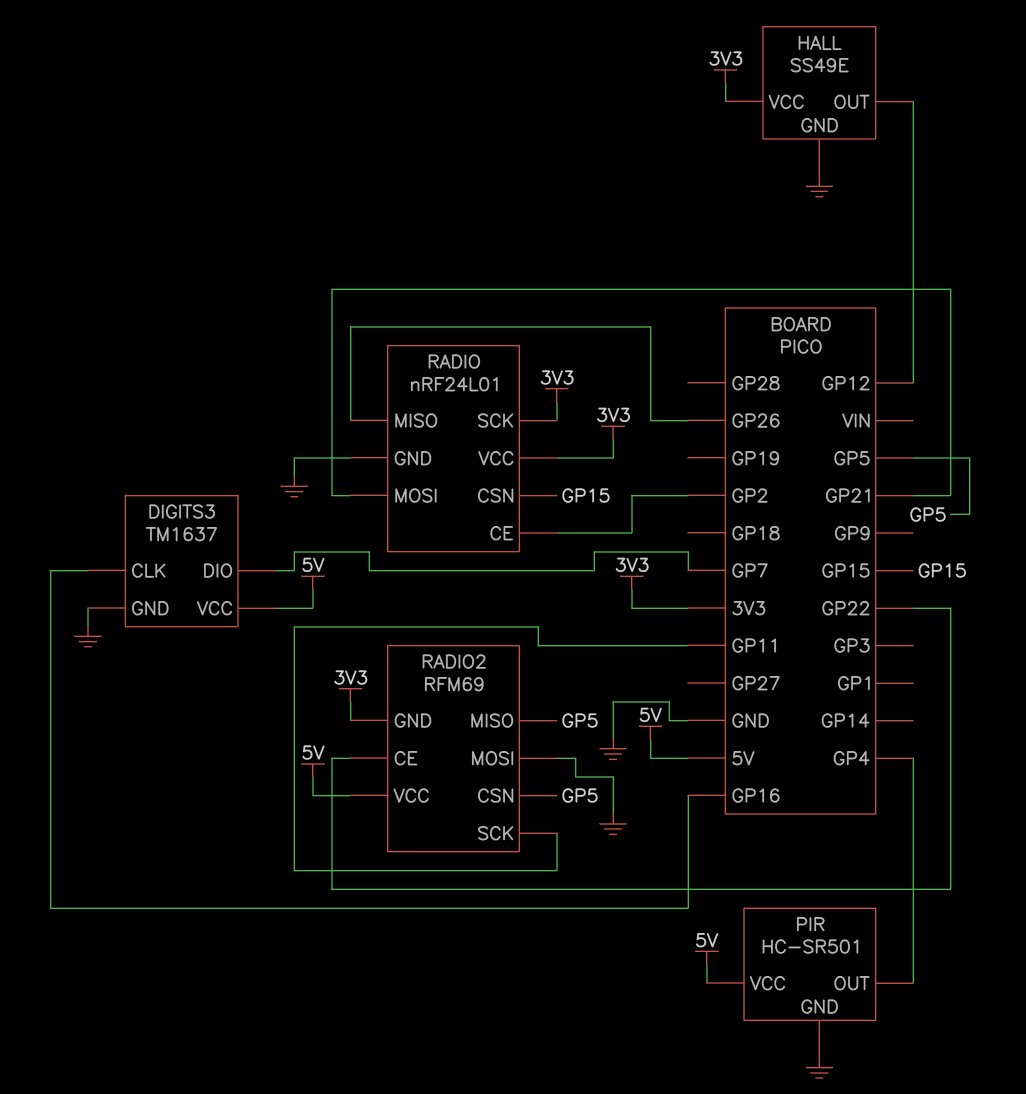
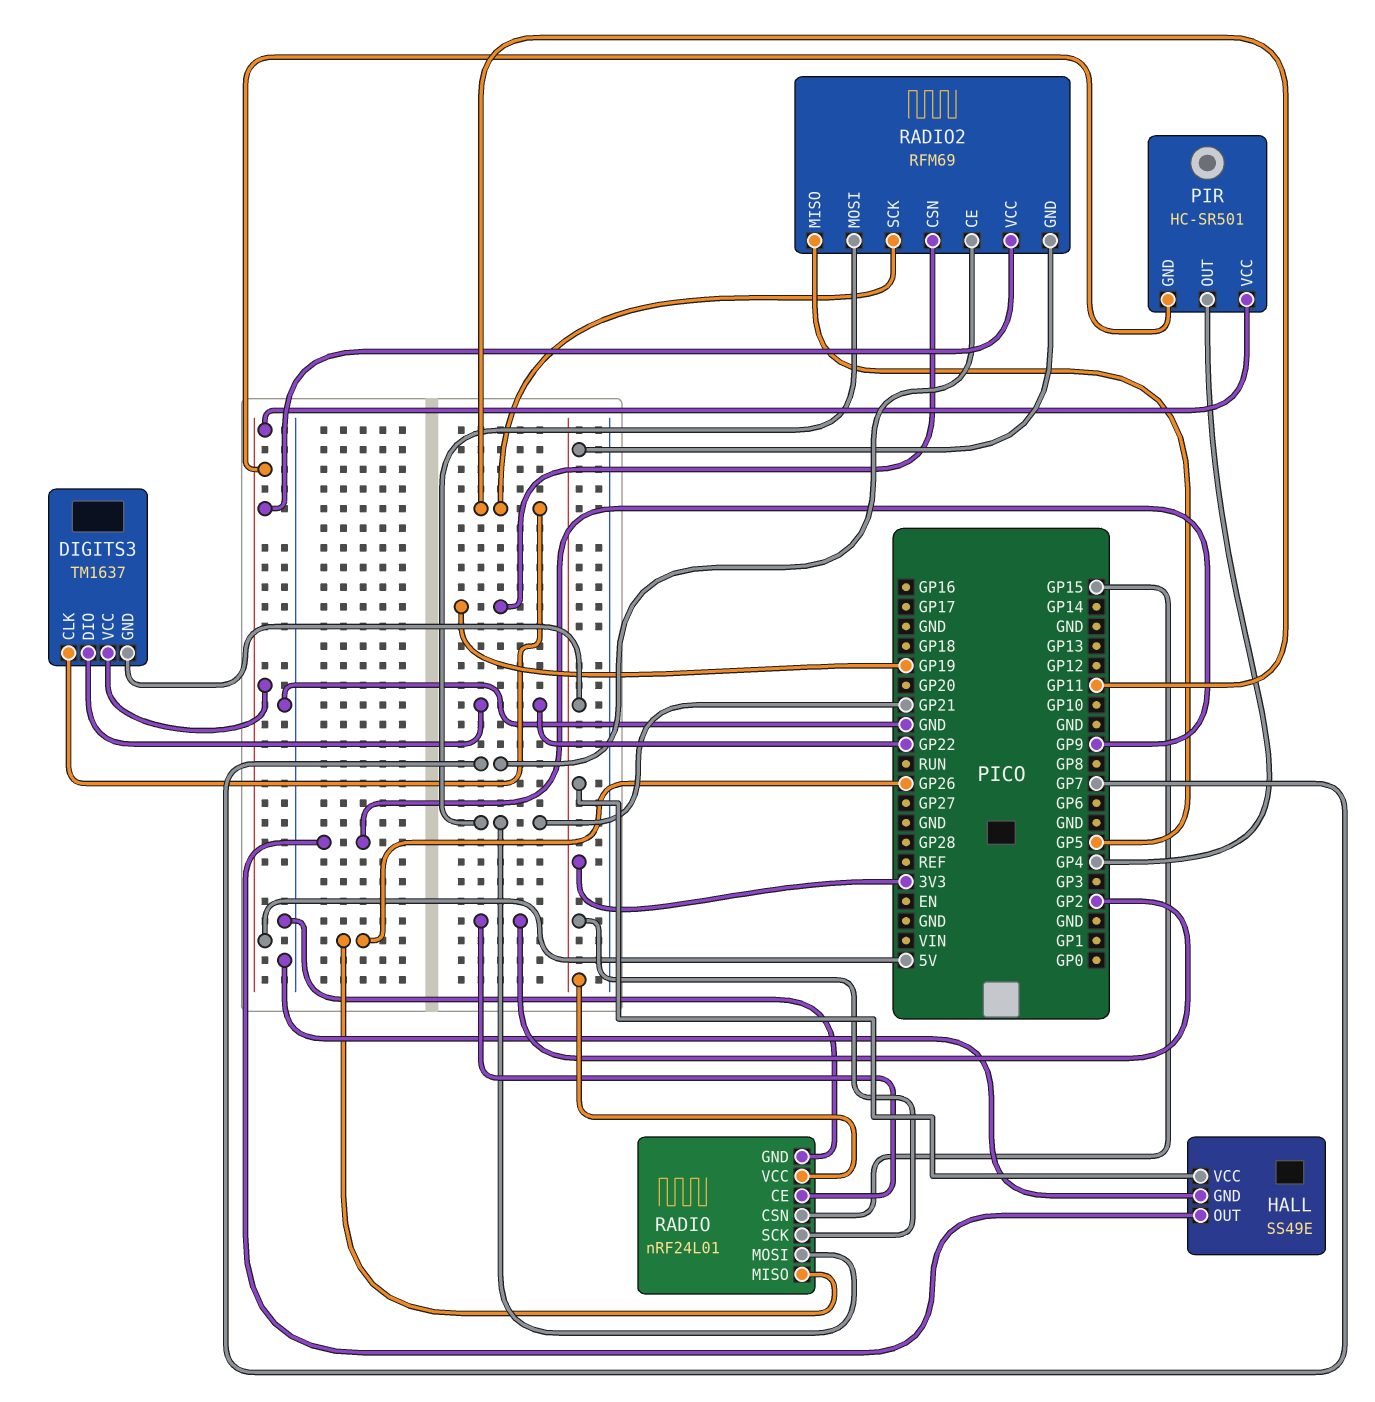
DIGITS3 pin CLK: GP16 -> GP11
DIGITS3 pin DIO: GP7 -> GP22
DIGITS3 pin GND: GND -> 3V3
HALL pin OUT: GP12 -> GP9
PIR pin GND: GND -> 5V
RADIO2 pin CE: GP22 -> GP7
RADIO2 pin CSN: GP5 -> GP19
RADIO2 pin MOSI: GND -> GP21

